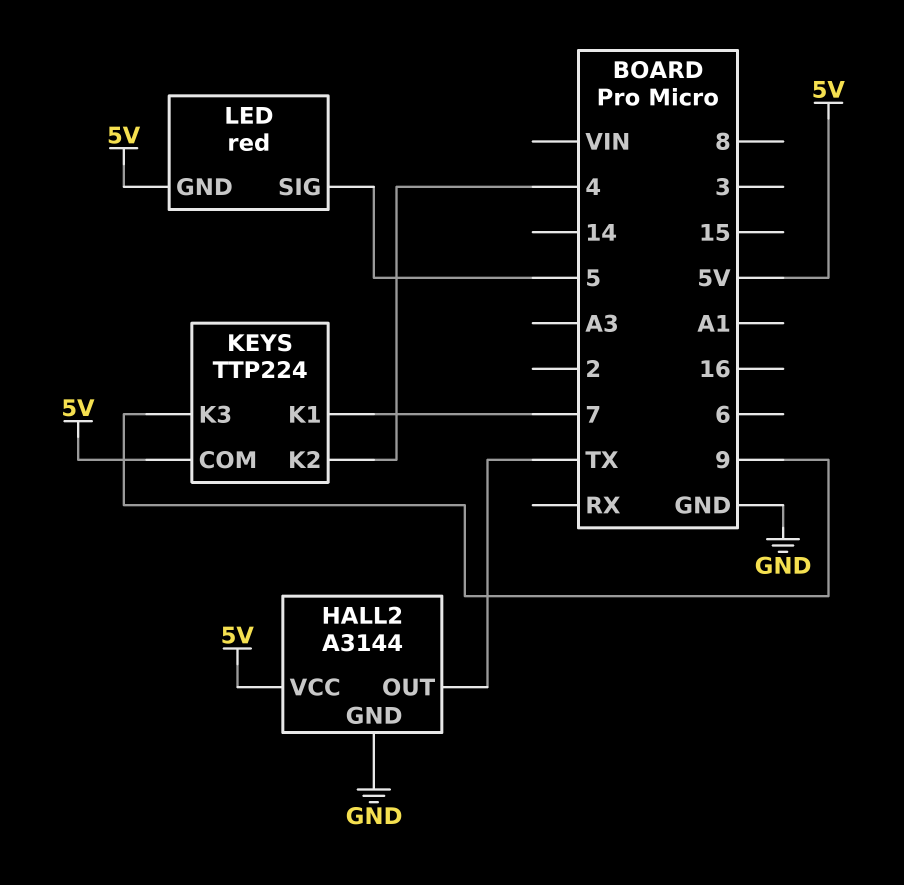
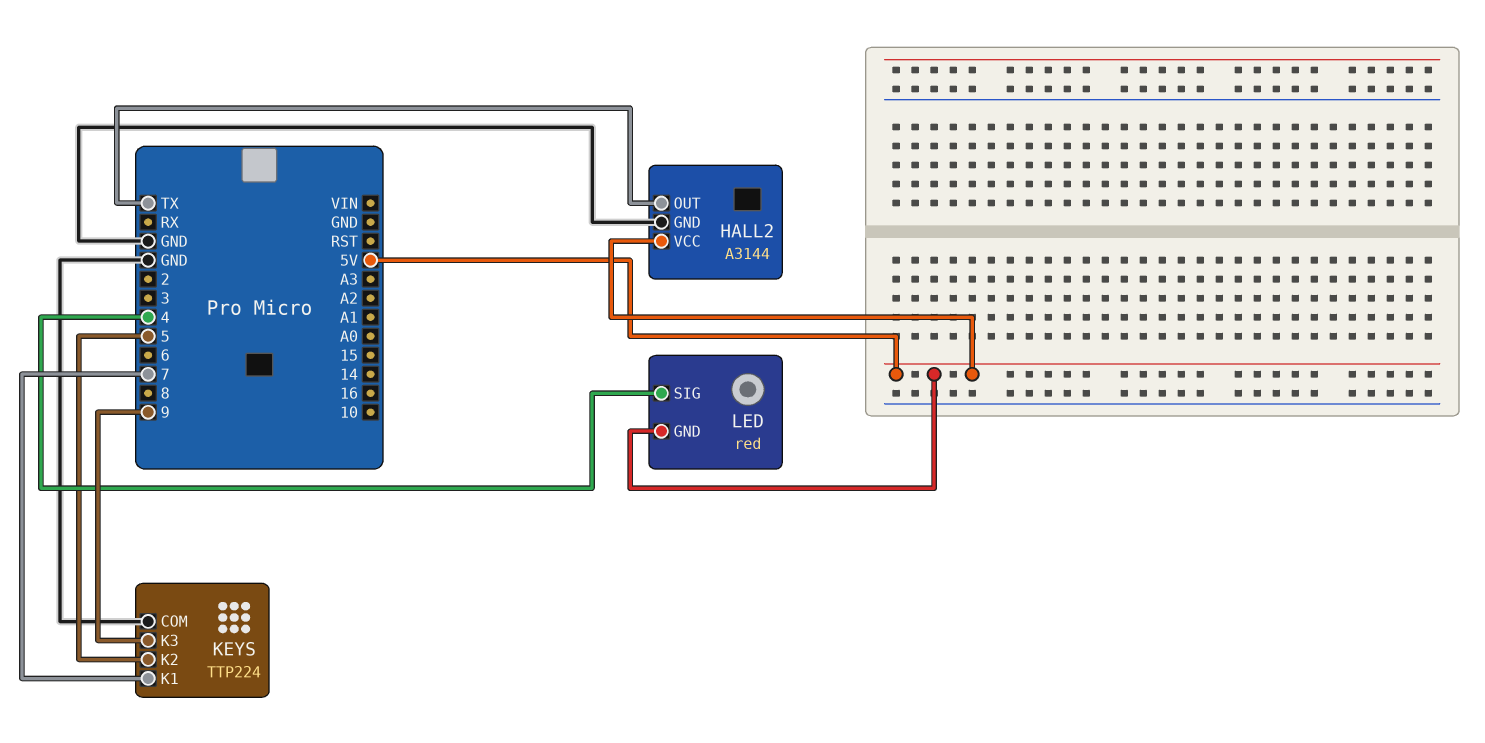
KEYS pin COM: 5V -> GND
KEYS pin K2: 4 -> 5
LED pin SIG: 5 -> 4

